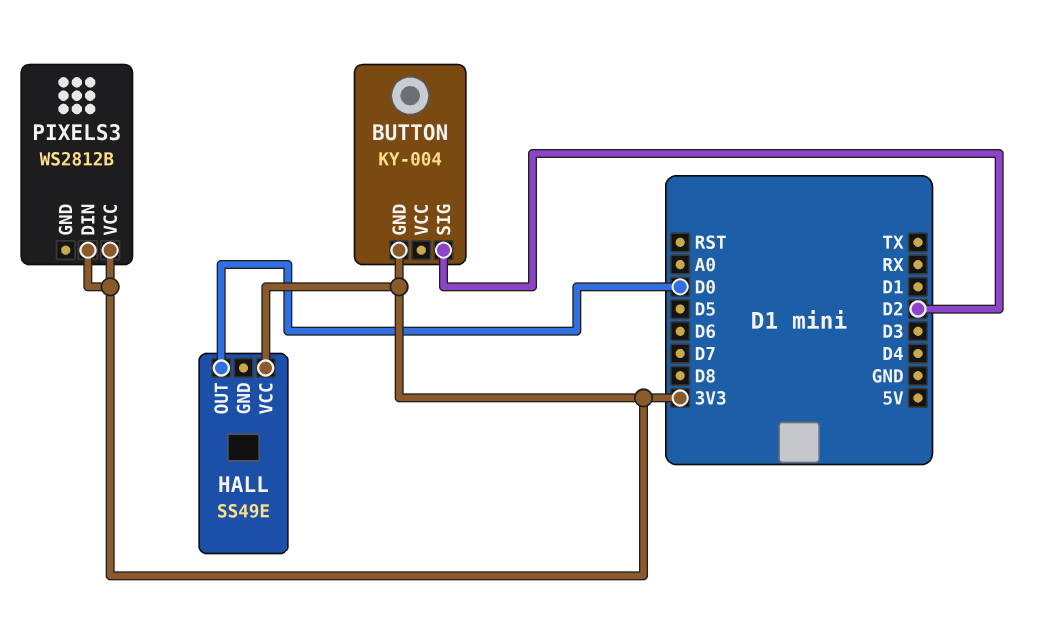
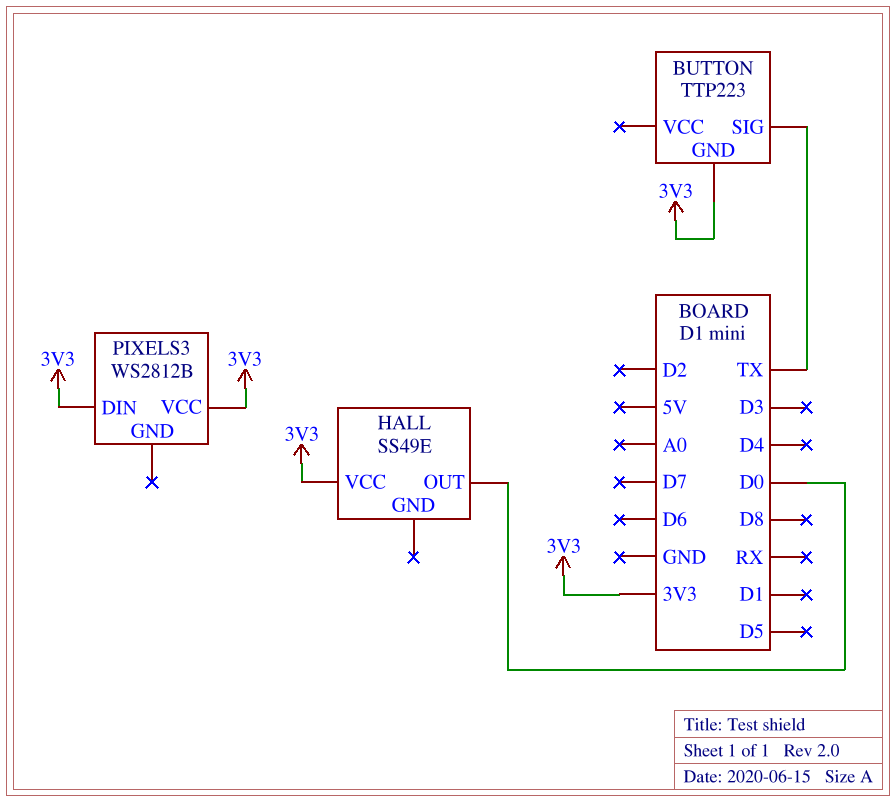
BUTTON: KY-004 -> TTP223
BUTTON pin SIG: D2 -> TX

